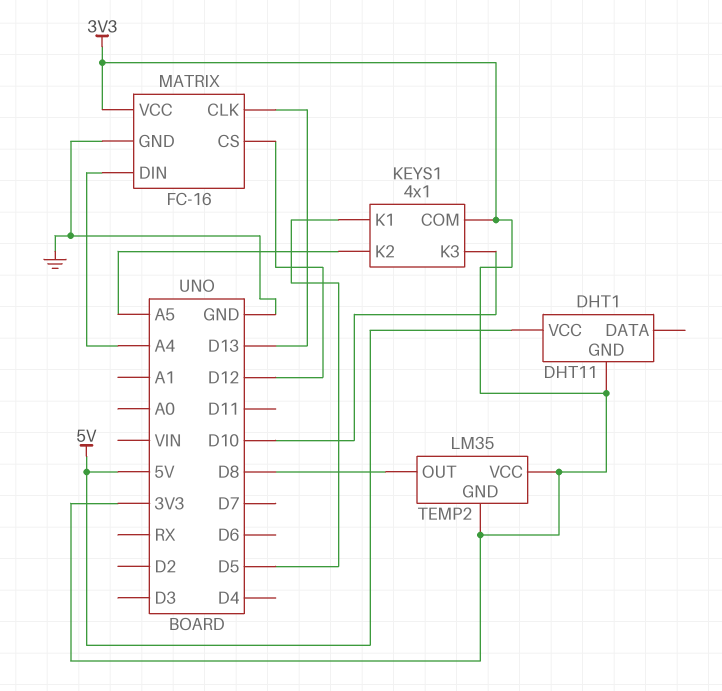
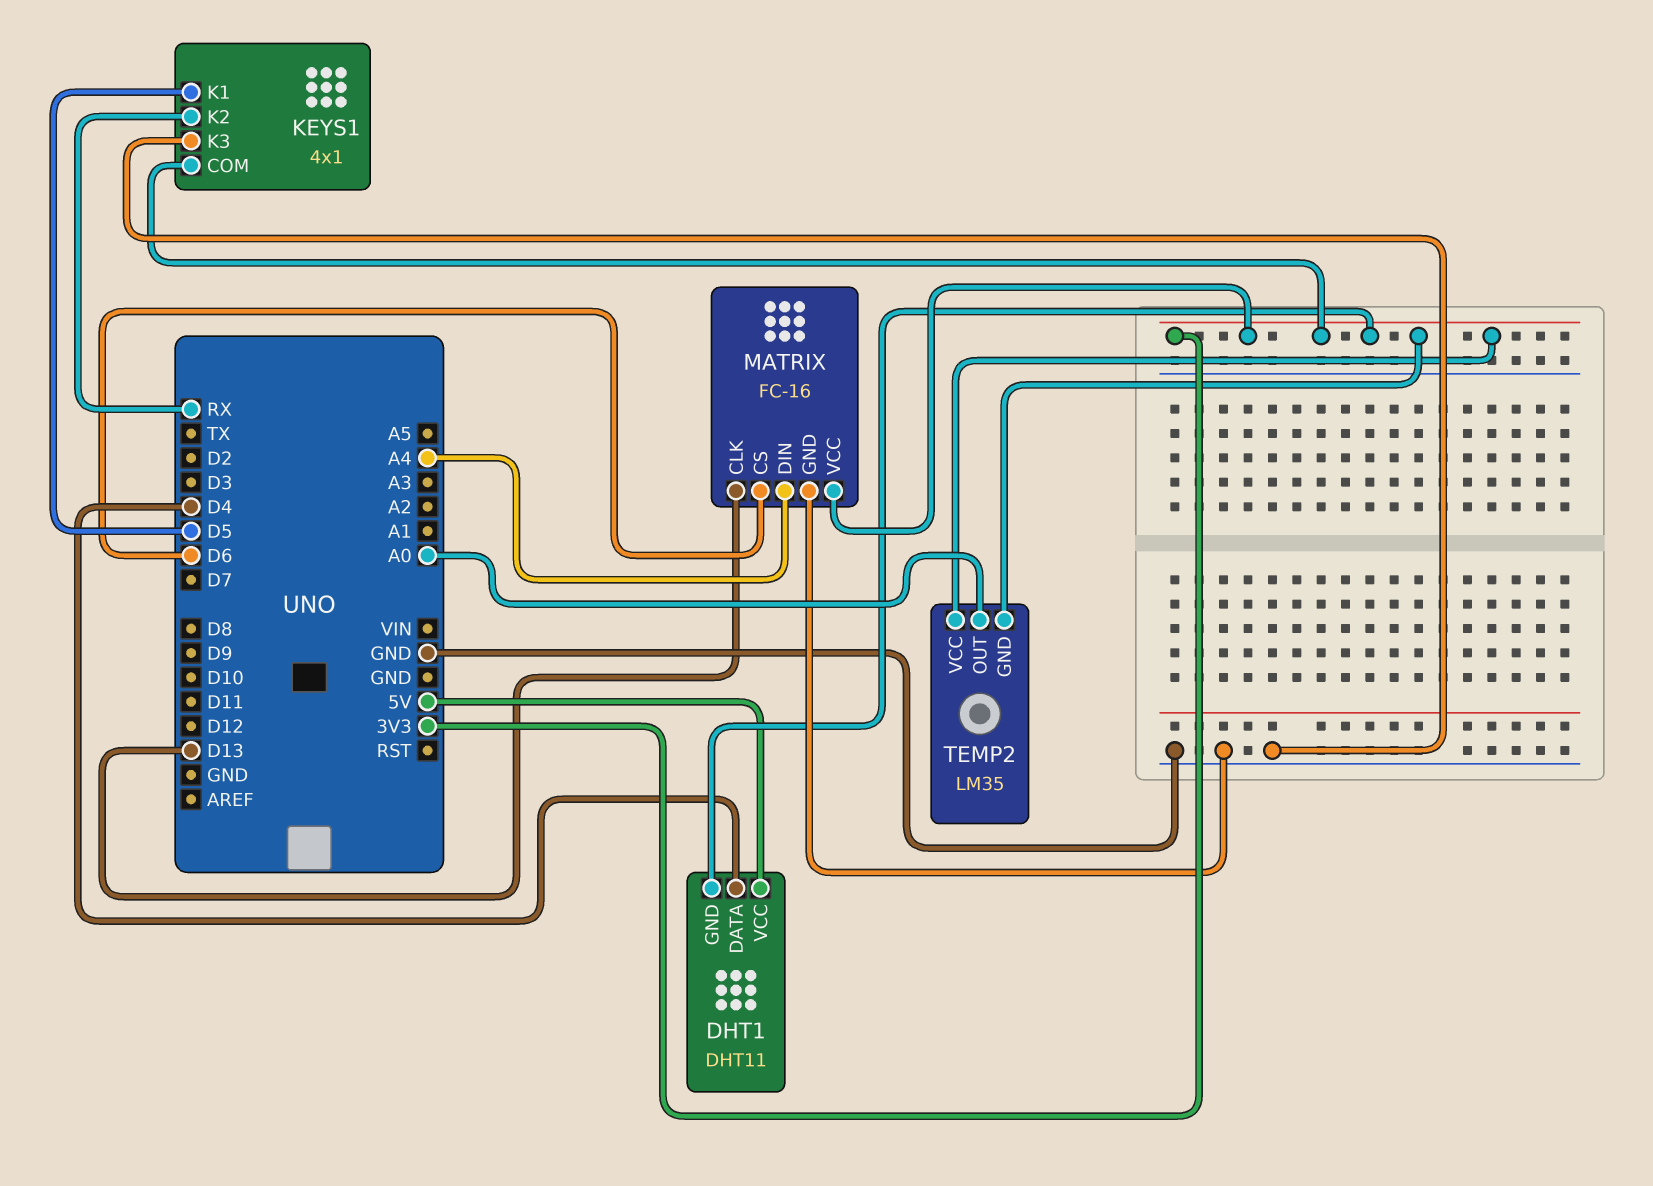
DHT1 pin DATA: none -> D4
KEYS1 pin K2: A5 -> RX
KEYS1 pin K3: D10 -> GND
MATRIX pin CS: D12 -> D6
TEMP2 pin OUT: D8 -> A0

